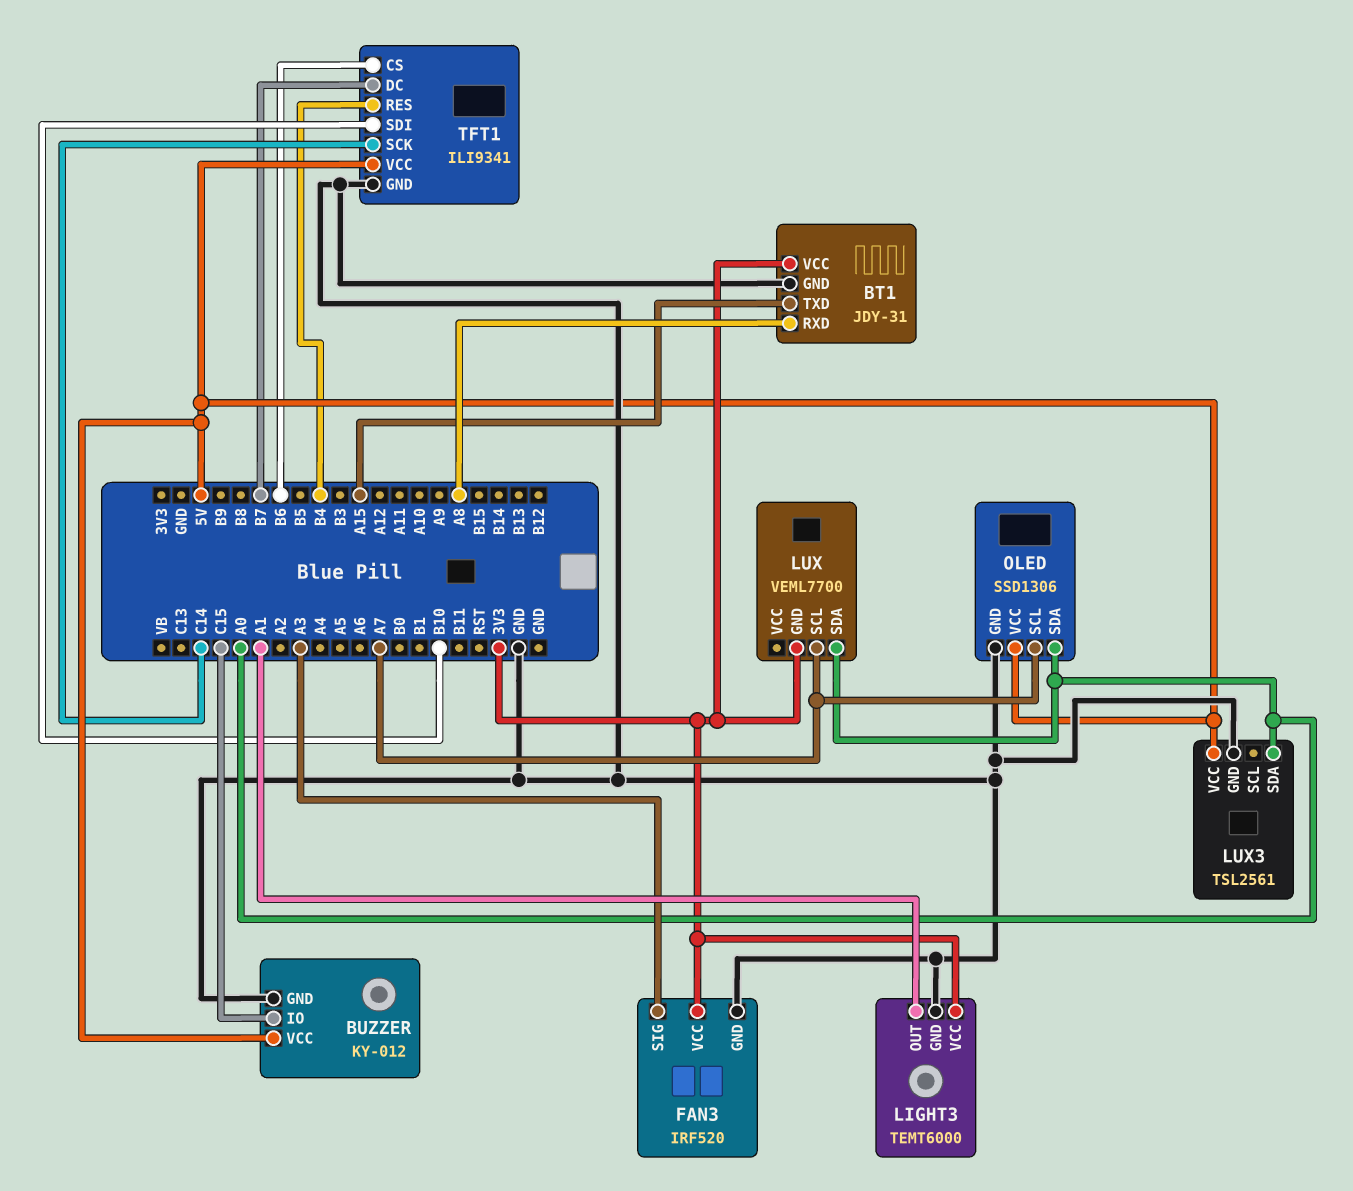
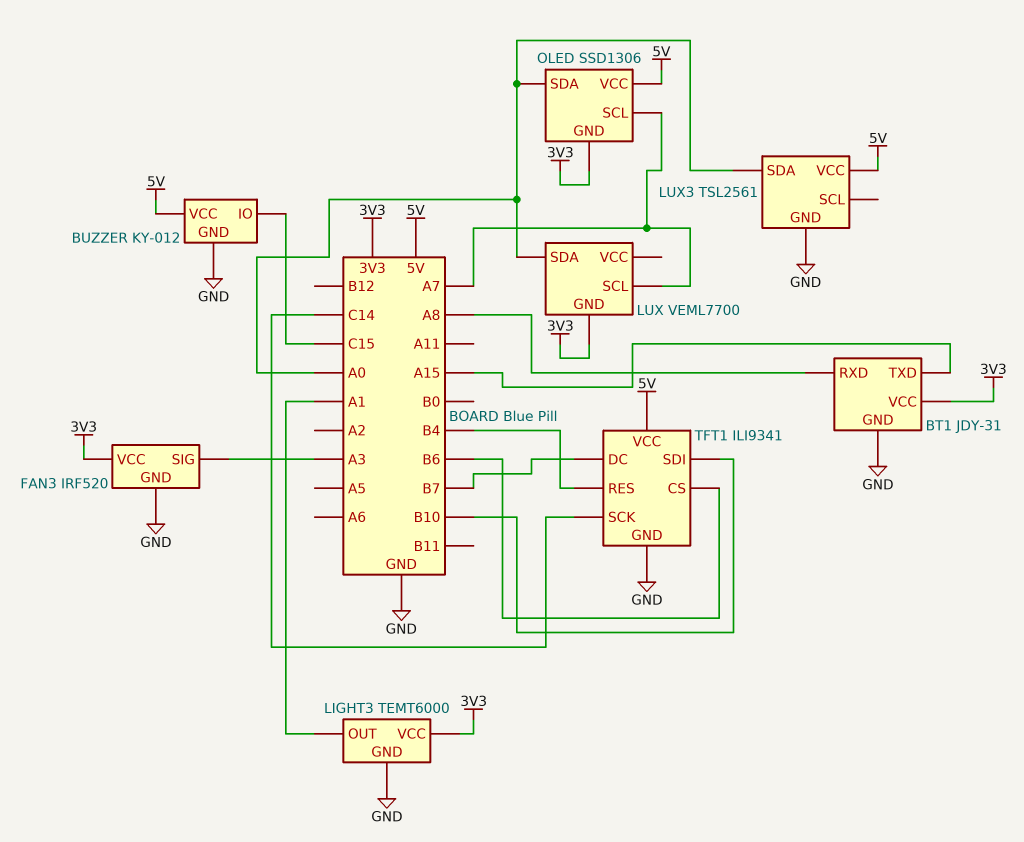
OLED pin GND: GND -> 3V3

